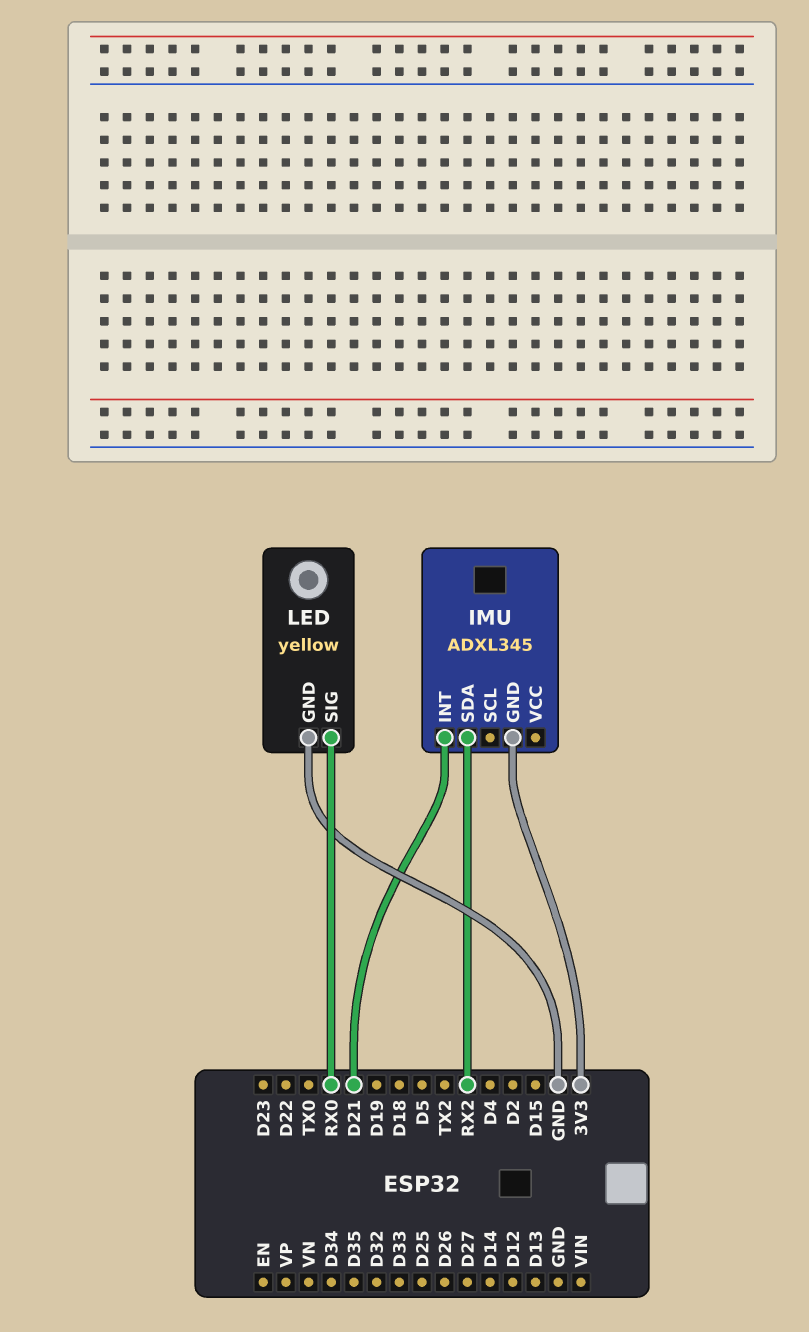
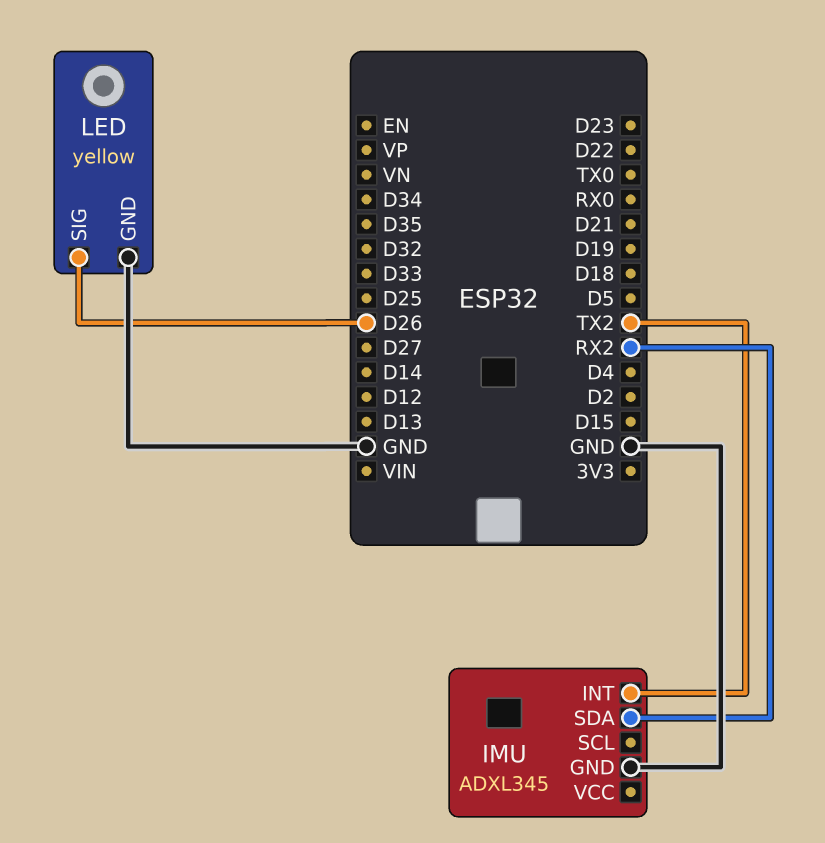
IMU pin GND: 3V3 -> GND
IMU pin INT: D21 -> TX2
LED pin SIG: RX0 -> D26

